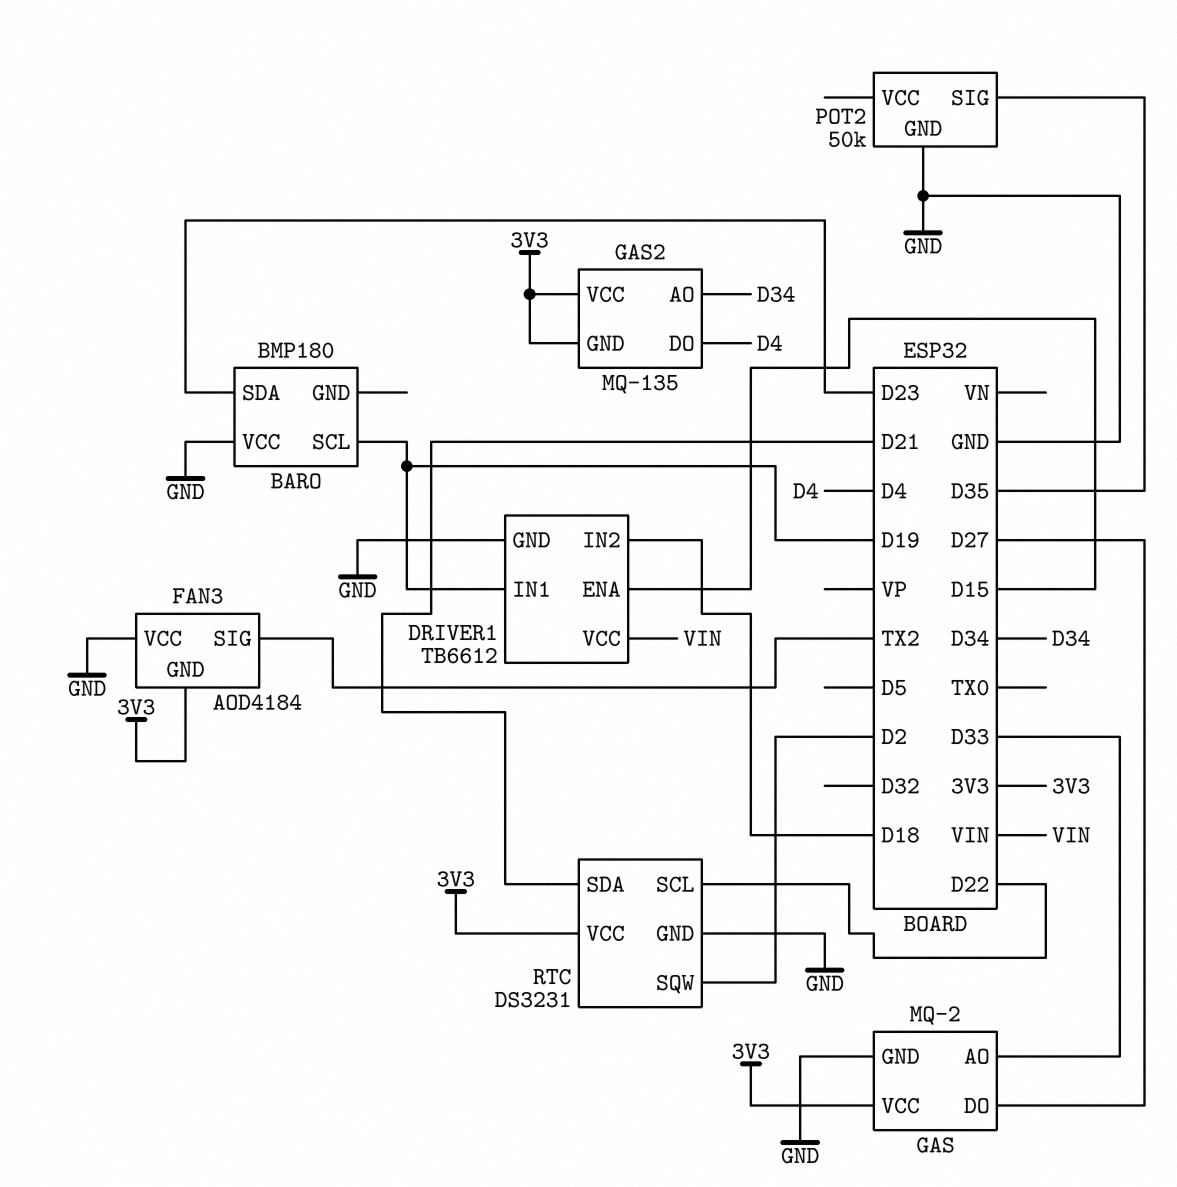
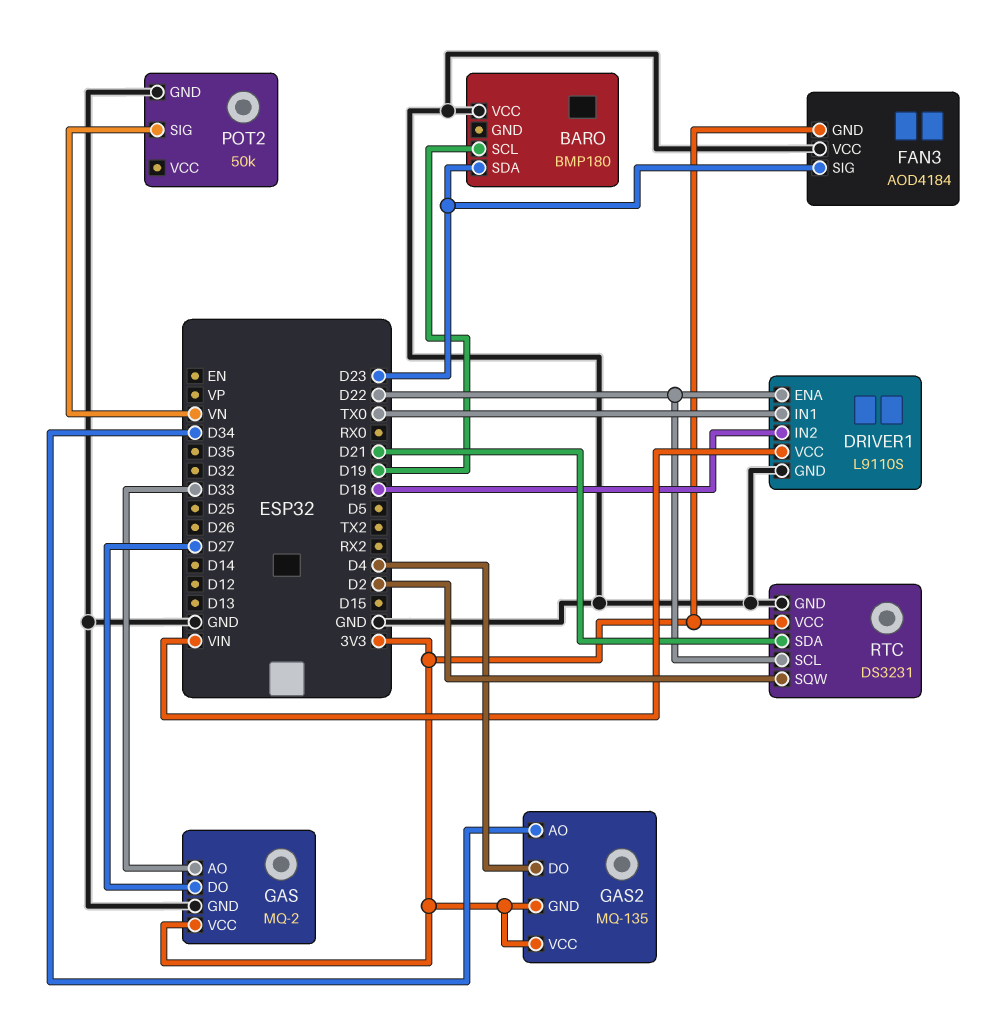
DRIVER1: TB6612 -> L9110S
DRIVER1 pin ENA: D15 -> D22
DRIVER1 pin IN1: D19 -> TX0
FAN3 pin SIG: TX2 -> D23
POT2 pin SIG: D35 -> VN

